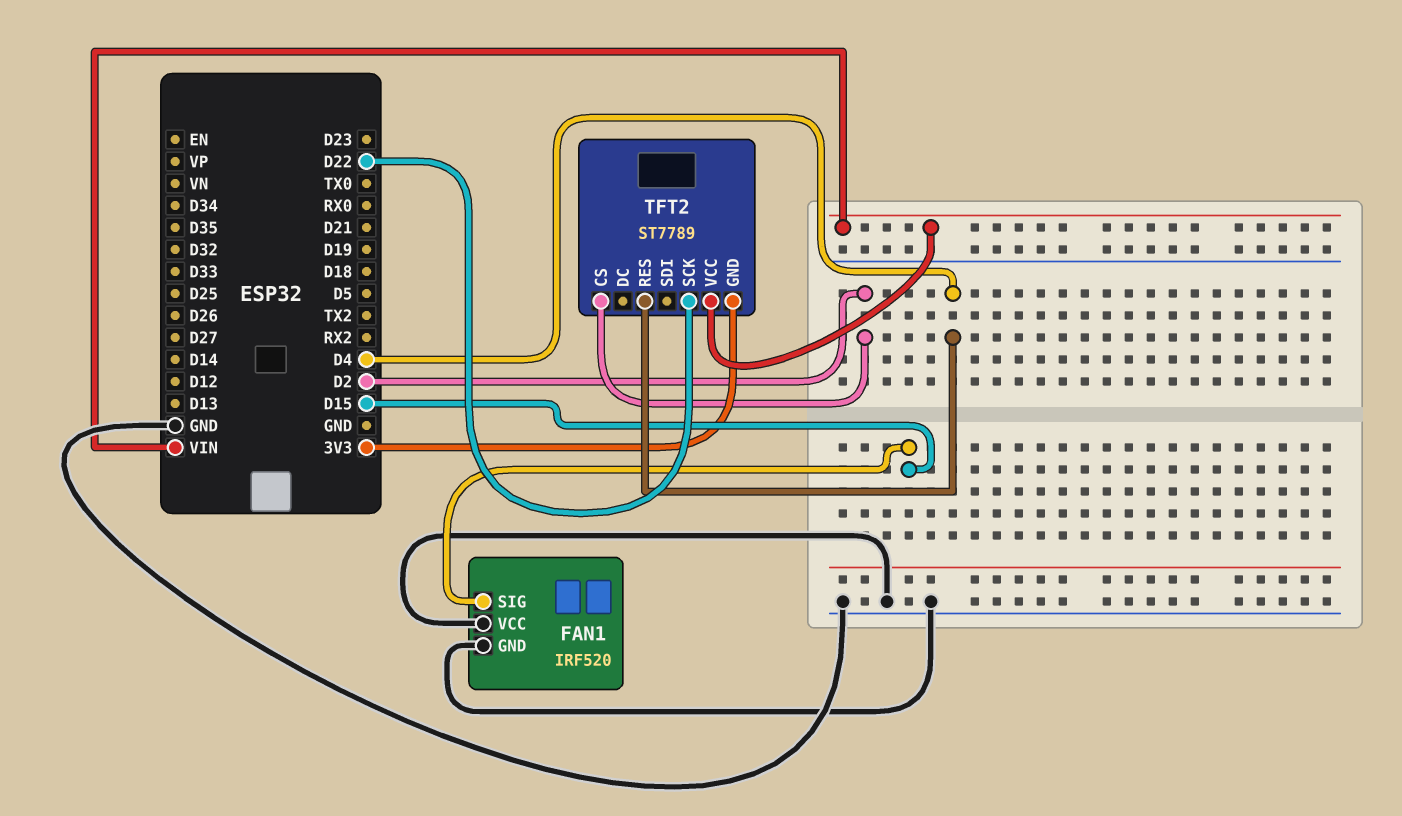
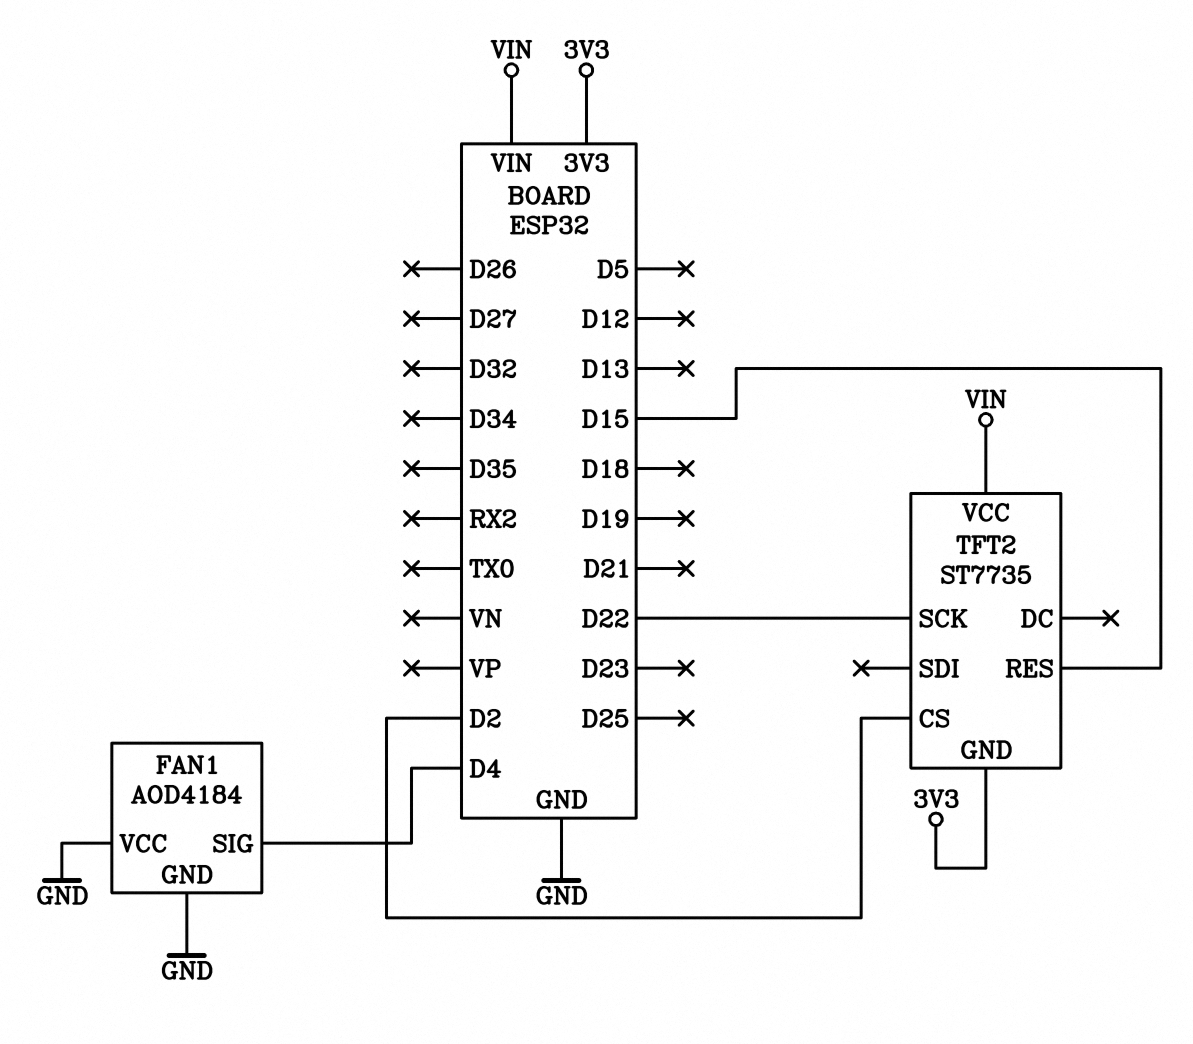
FAN1: IRF520 -> AOD4184
FAN1 pin SIG: D15 -> D4
TFT2: ST7789 -> ST7735
TFT2 pin RES: D4 -> D15

